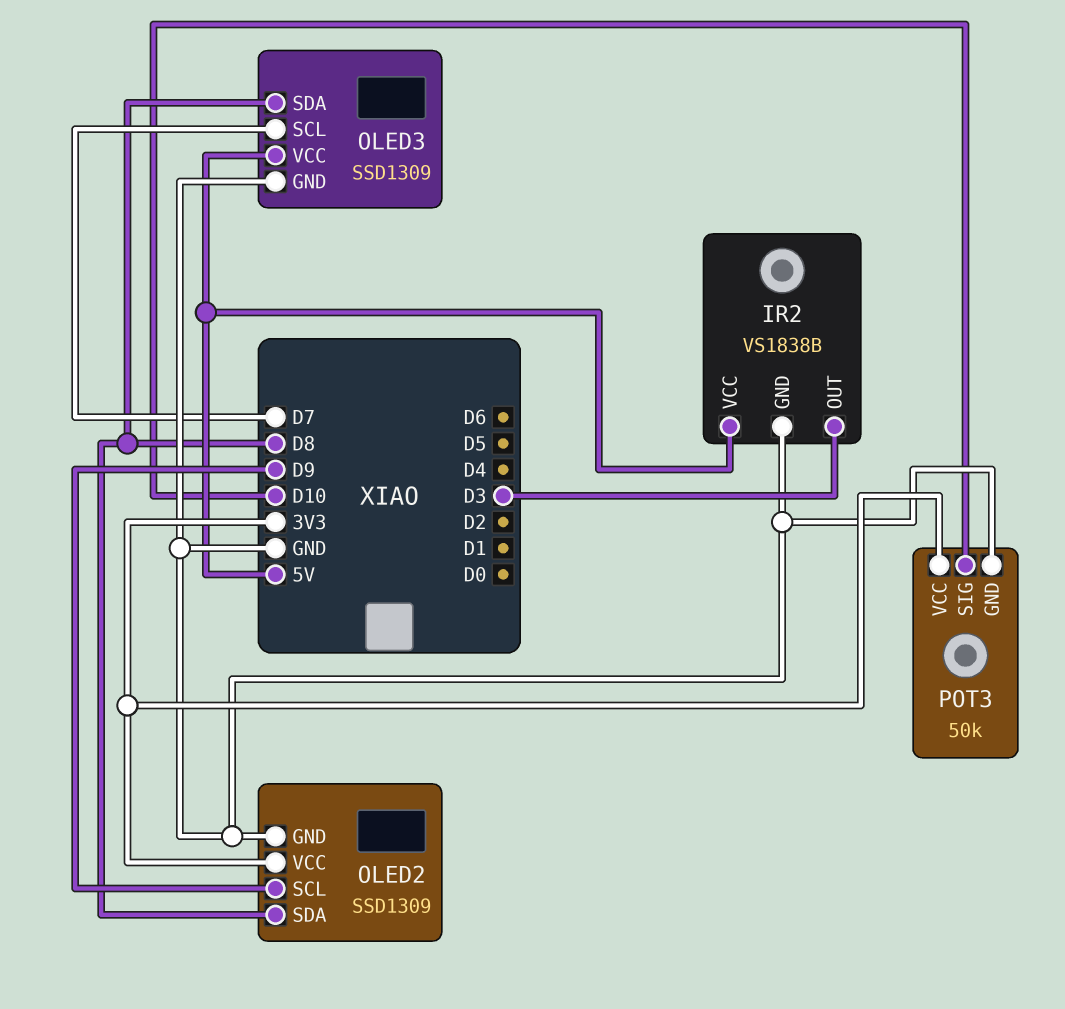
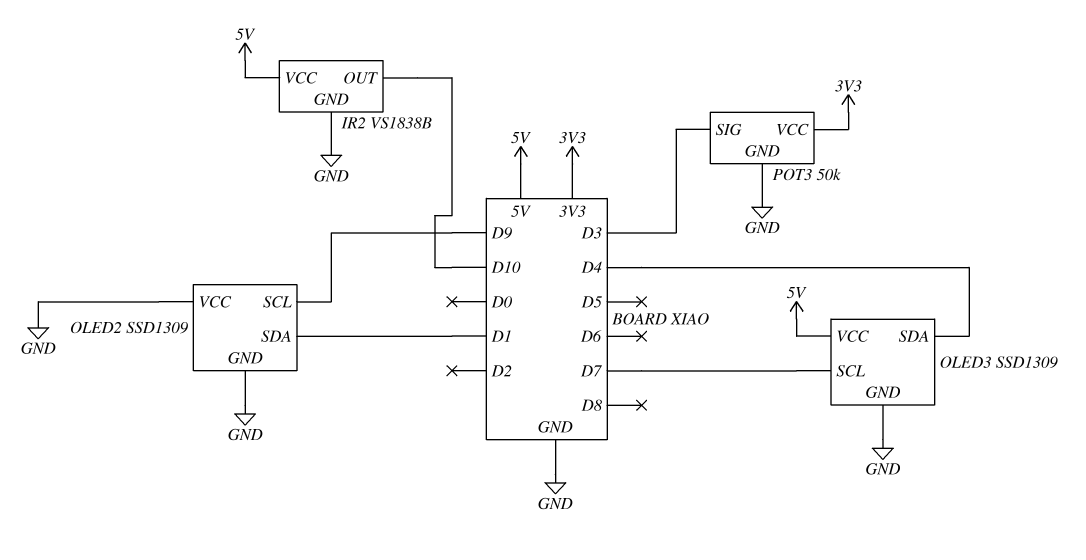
IR2 pin OUT: D3 -> D10
OLED2 pin SDA: D8 -> D1
OLED2 pin VCC: 3V3 -> GND
OLED3 pin SDA: D8 -> D4
POT3 pin SIG: D10 -> D3

